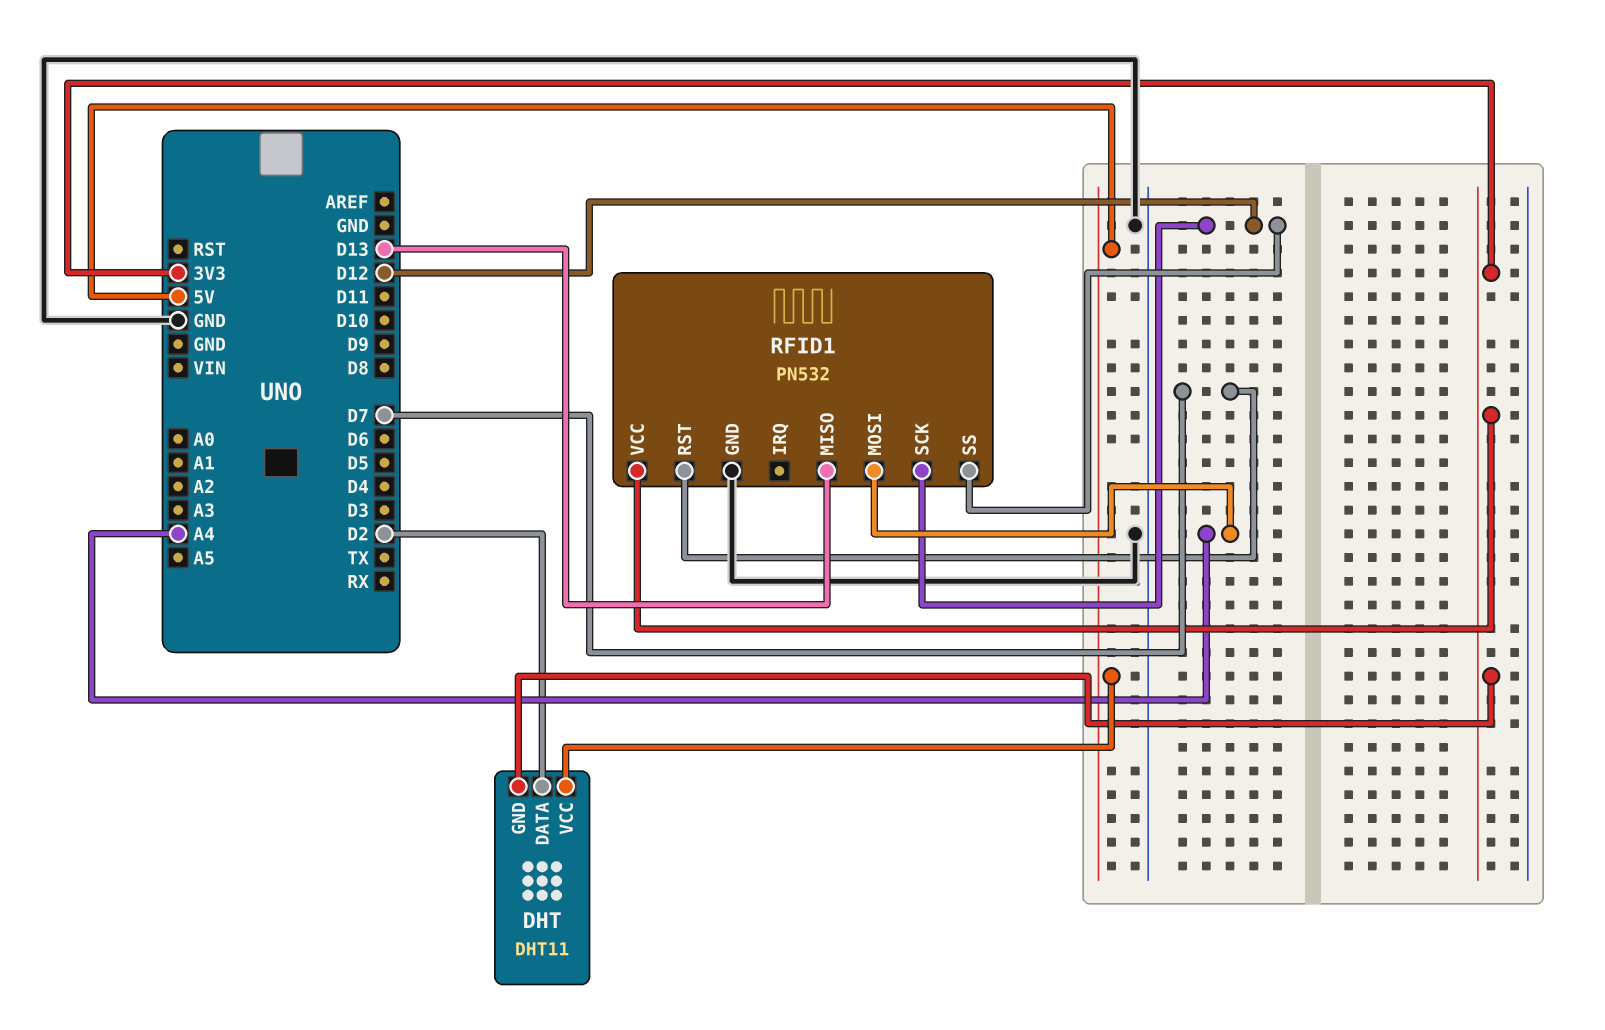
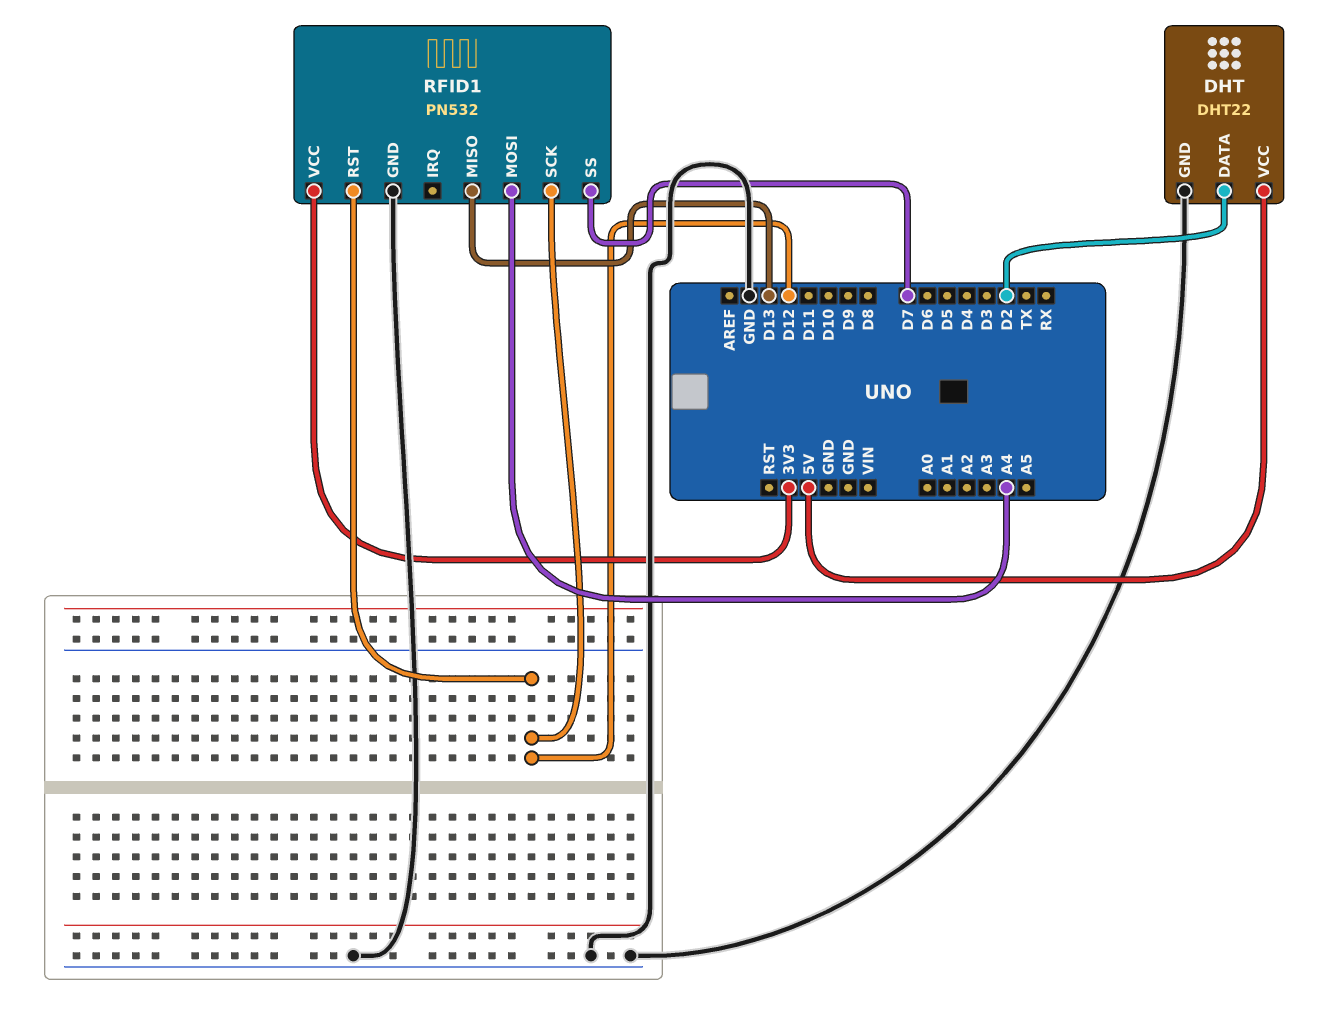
DHT: DHT11 -> DHT22
DHT pin GND: 3V3 -> GND
RFID1 pin RST: D7 -> D12
RFID1 pin SS: D12 -> D7

